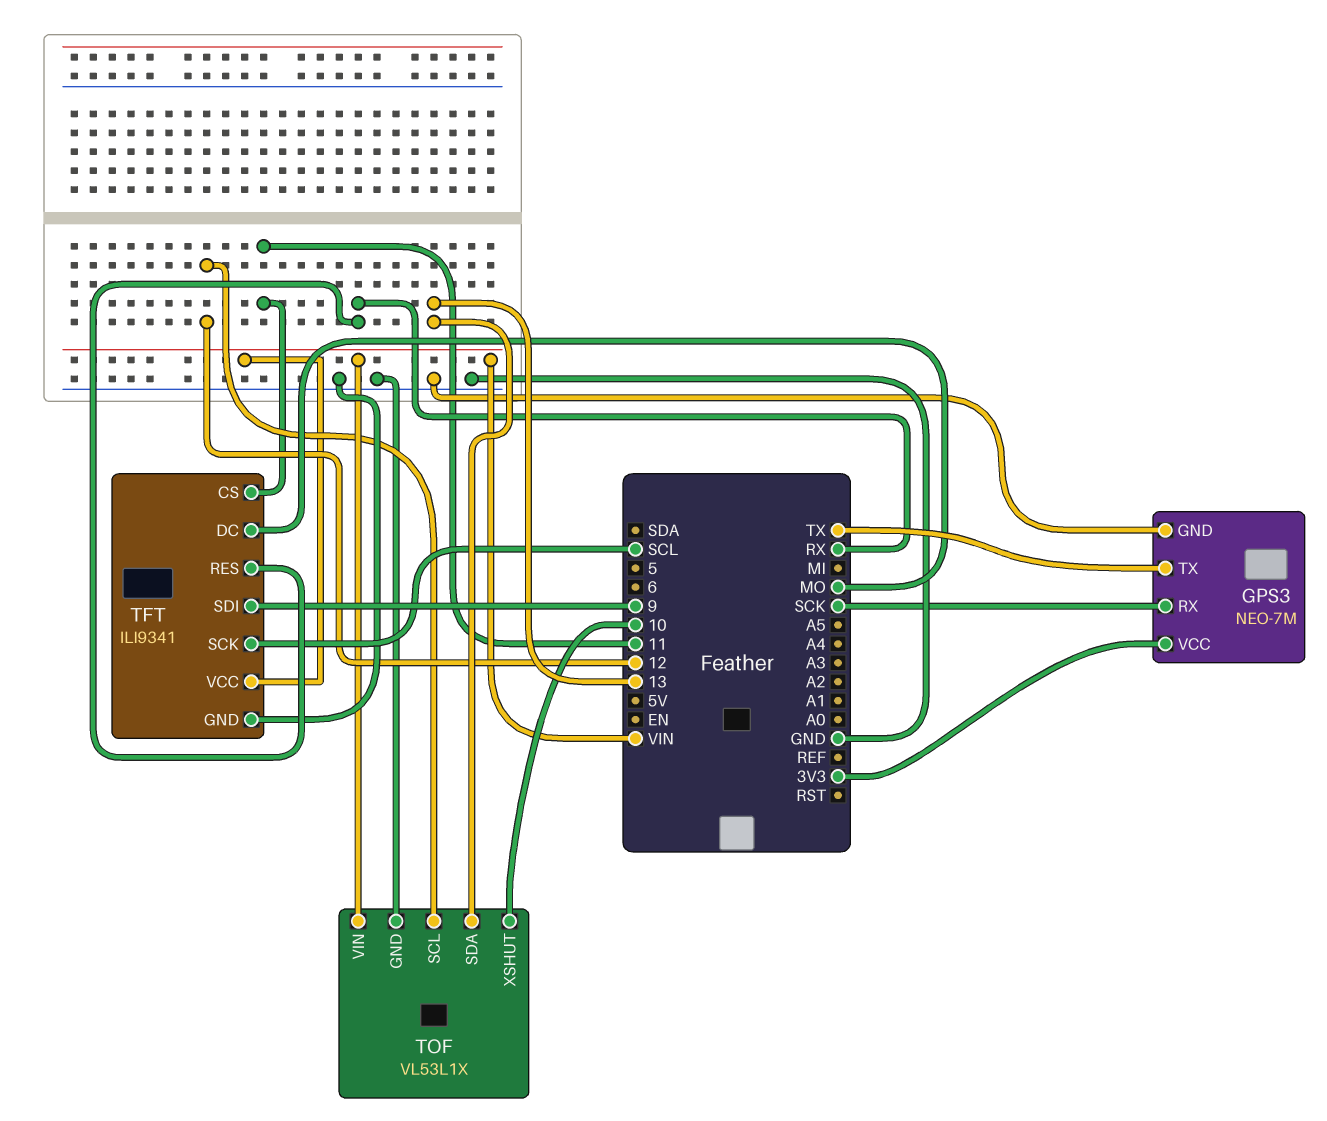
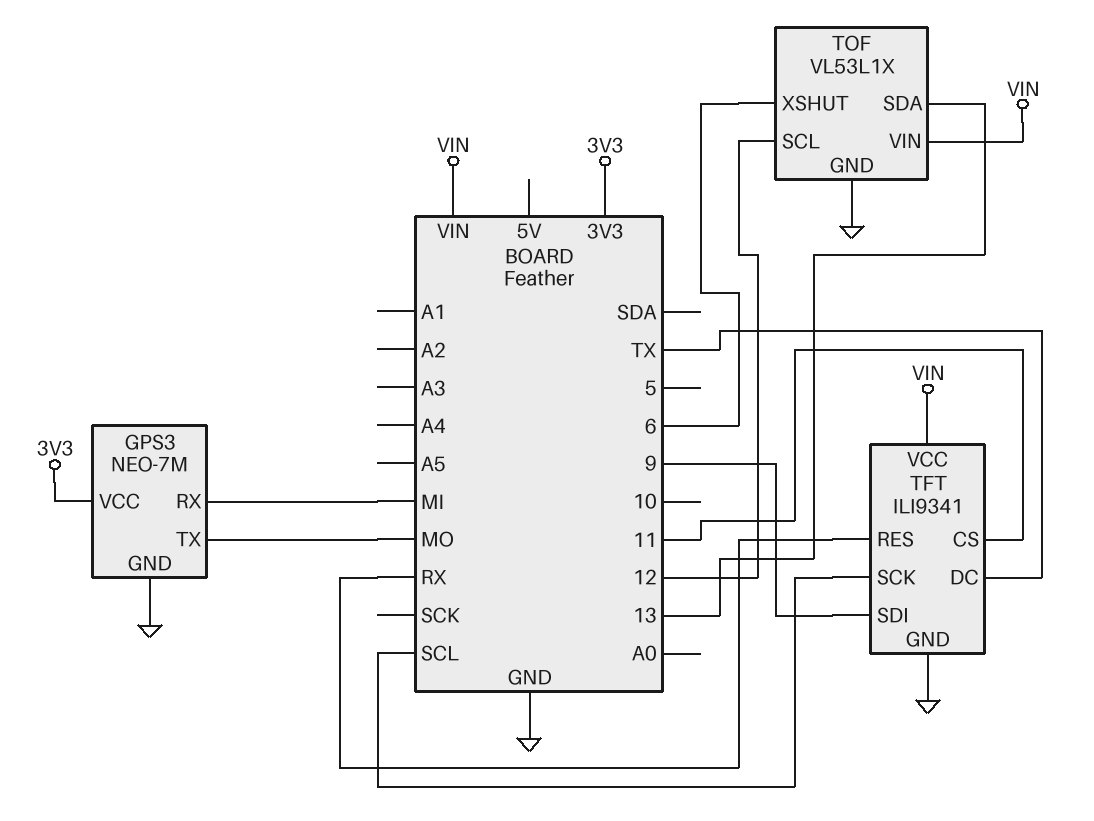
GPS3 pin RX: SCK -> MI
GPS3 pin TX: TX -> MO
TFT pin DC: MO -> TX
TOF pin XSHUT: 10 -> 6

